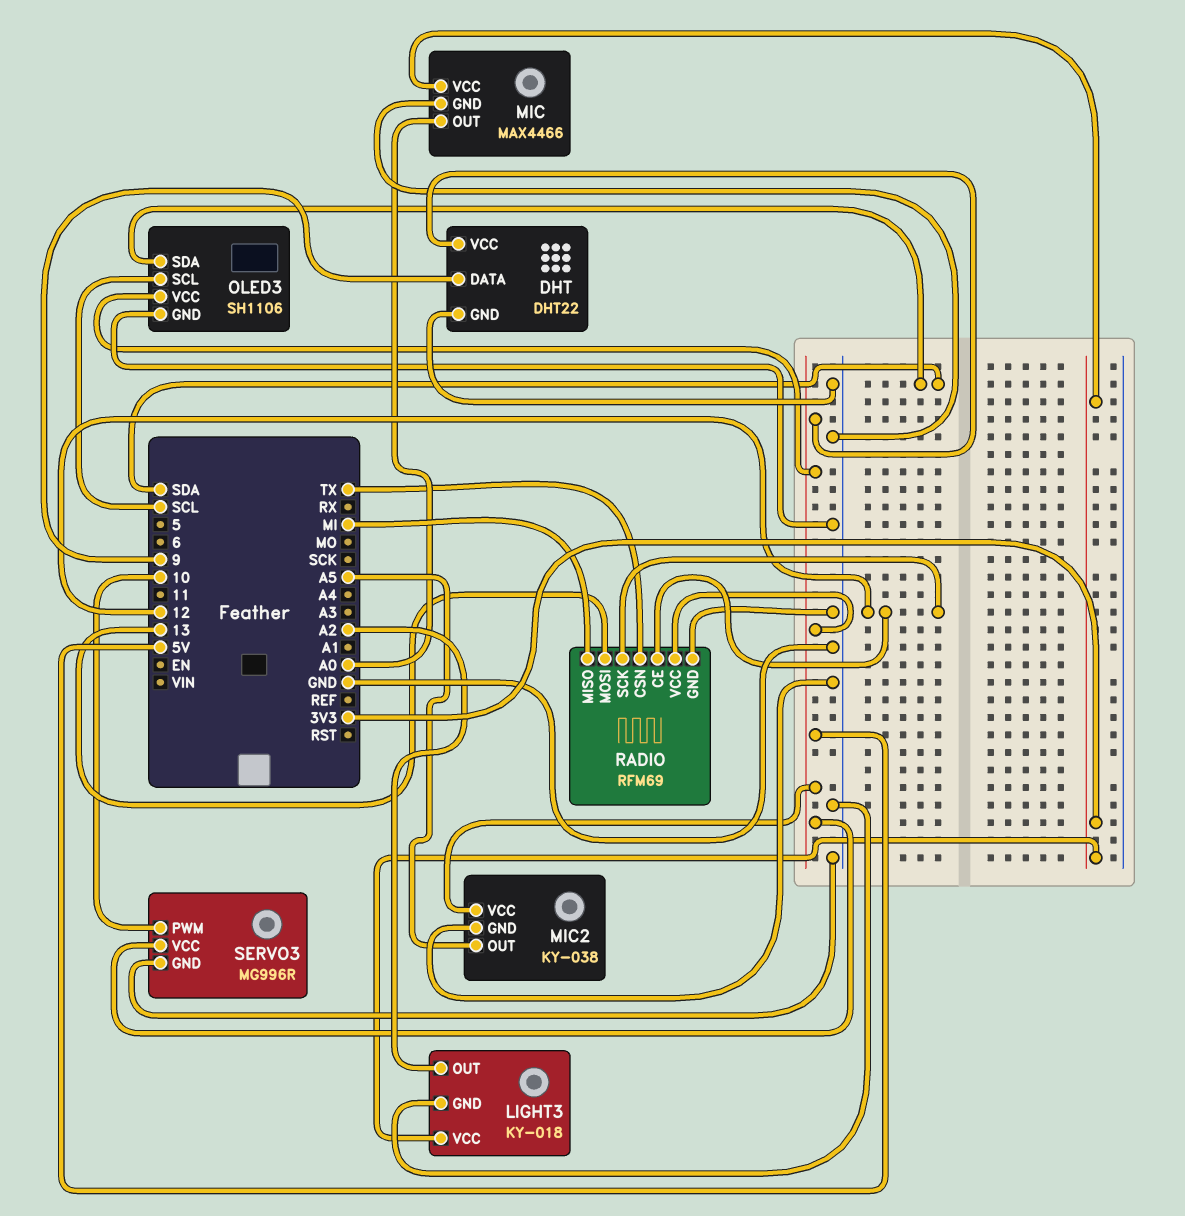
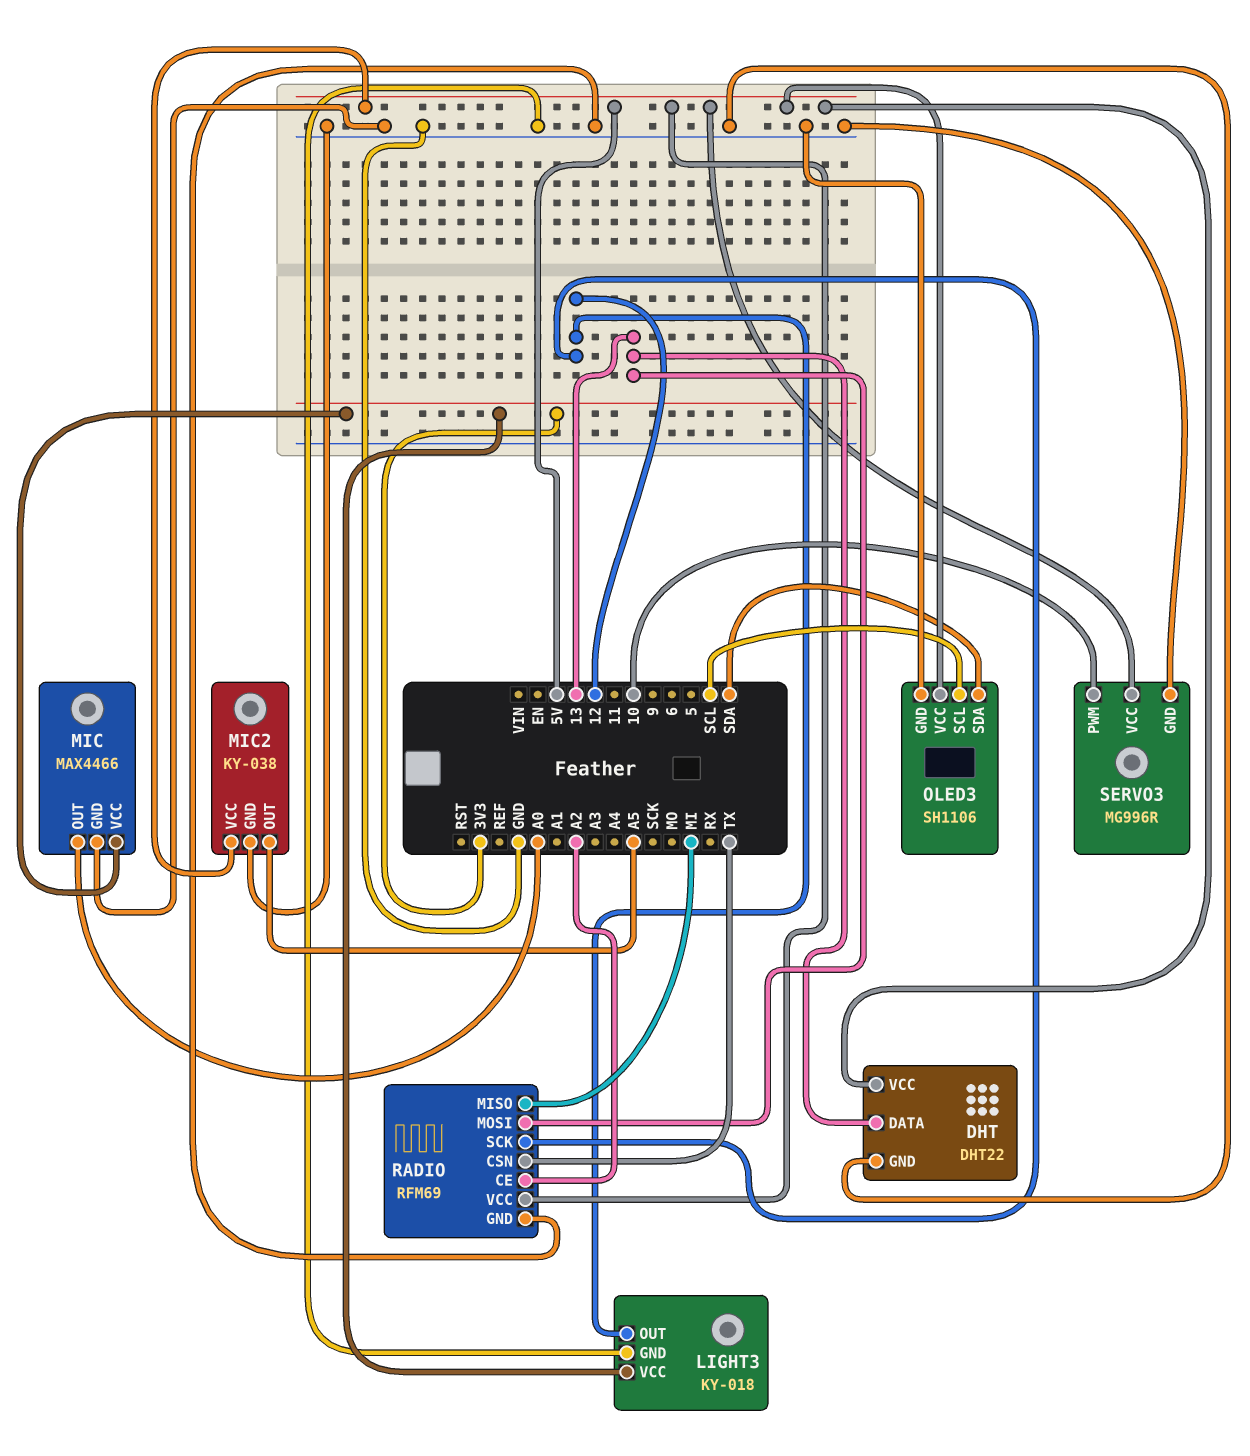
DHT pin DATA: 9 -> 13
LIGHT3 pin OUT: A2 -> 12
RADIO pin CE: 12 -> A2

